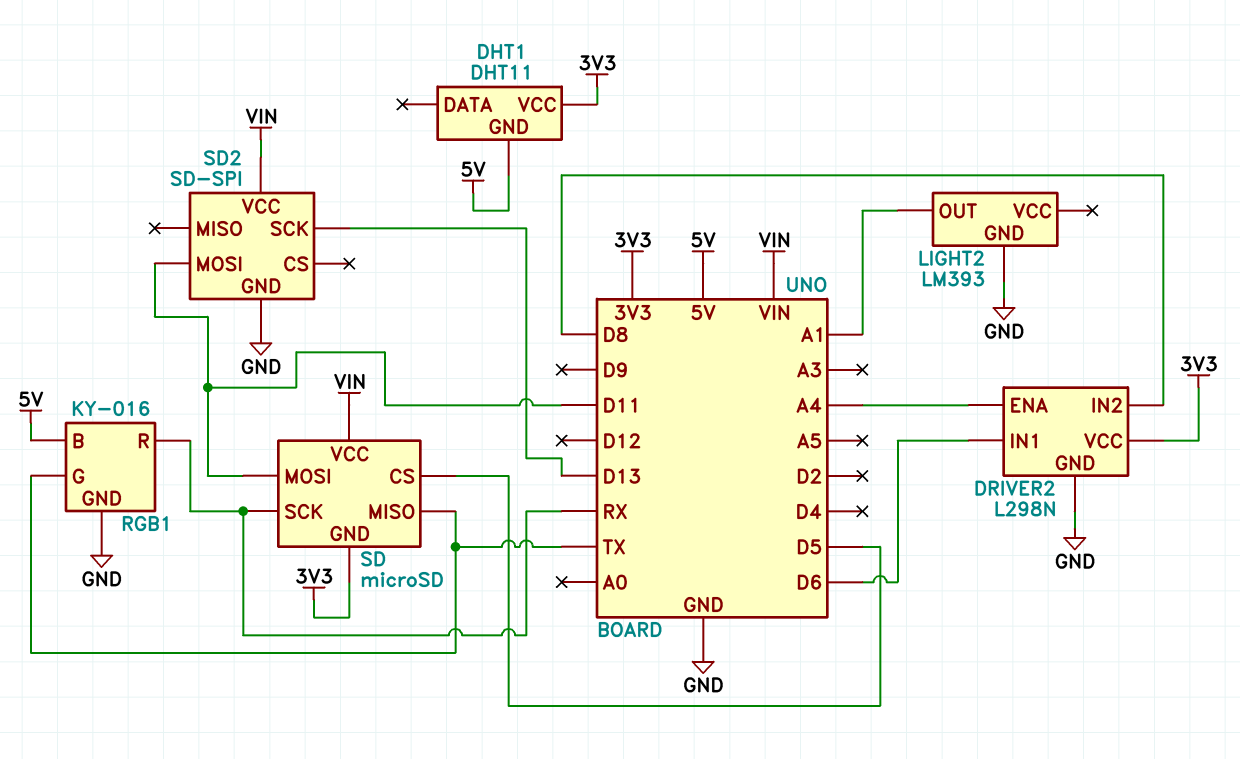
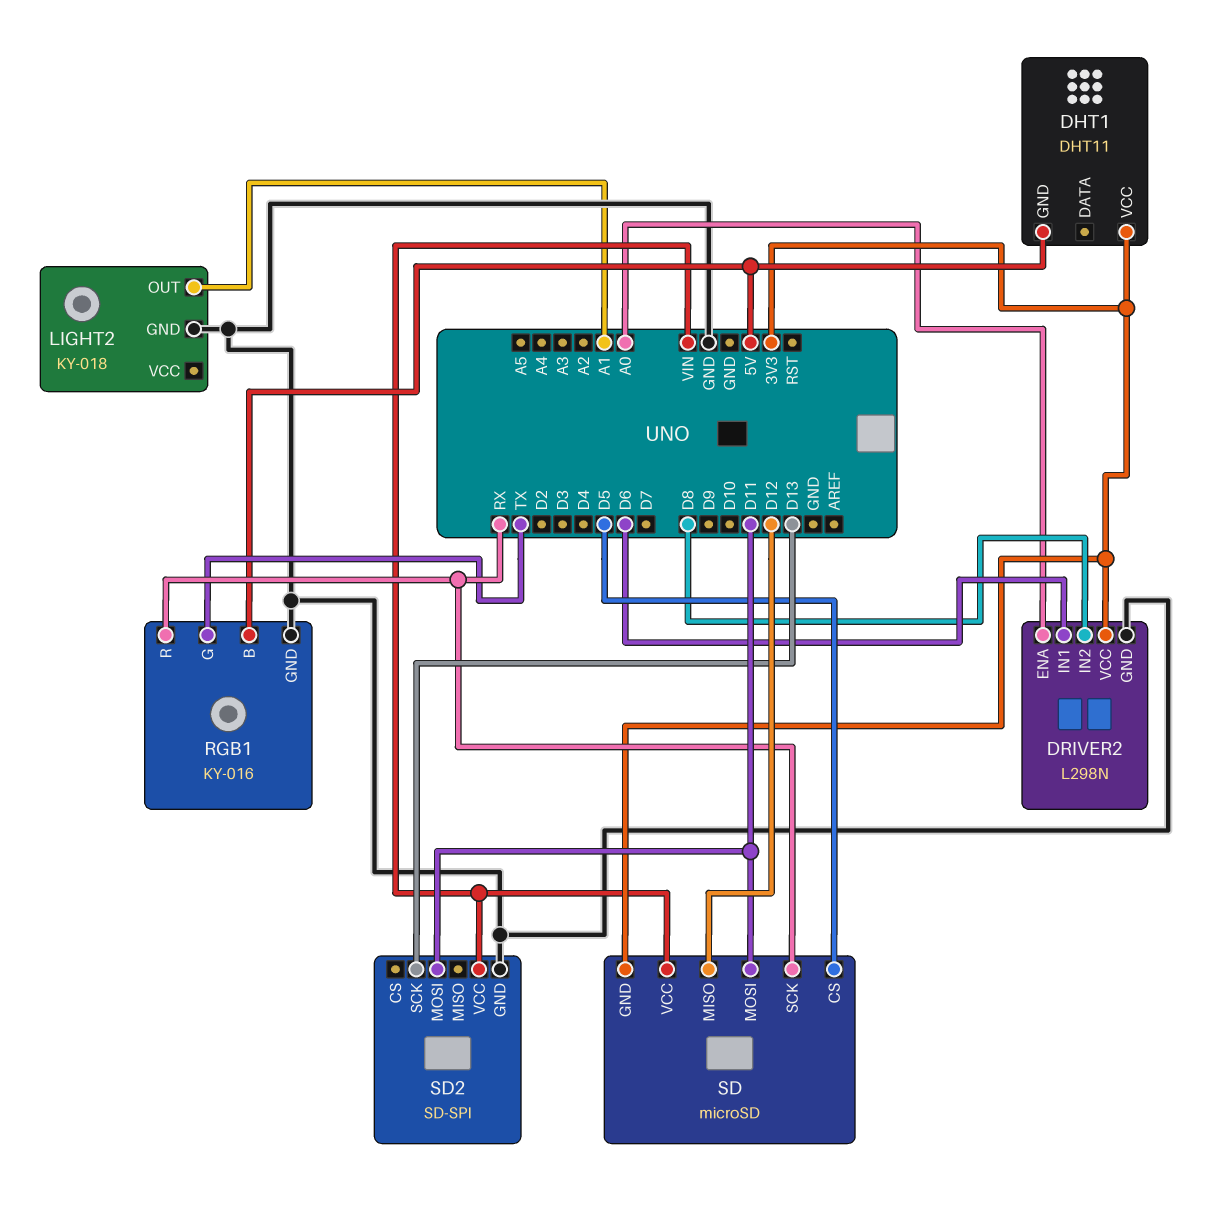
DRIVER2 pin ENA: A4 -> A0
LIGHT2: LM393 -> KY-018
SD pin MISO: TX -> D12

